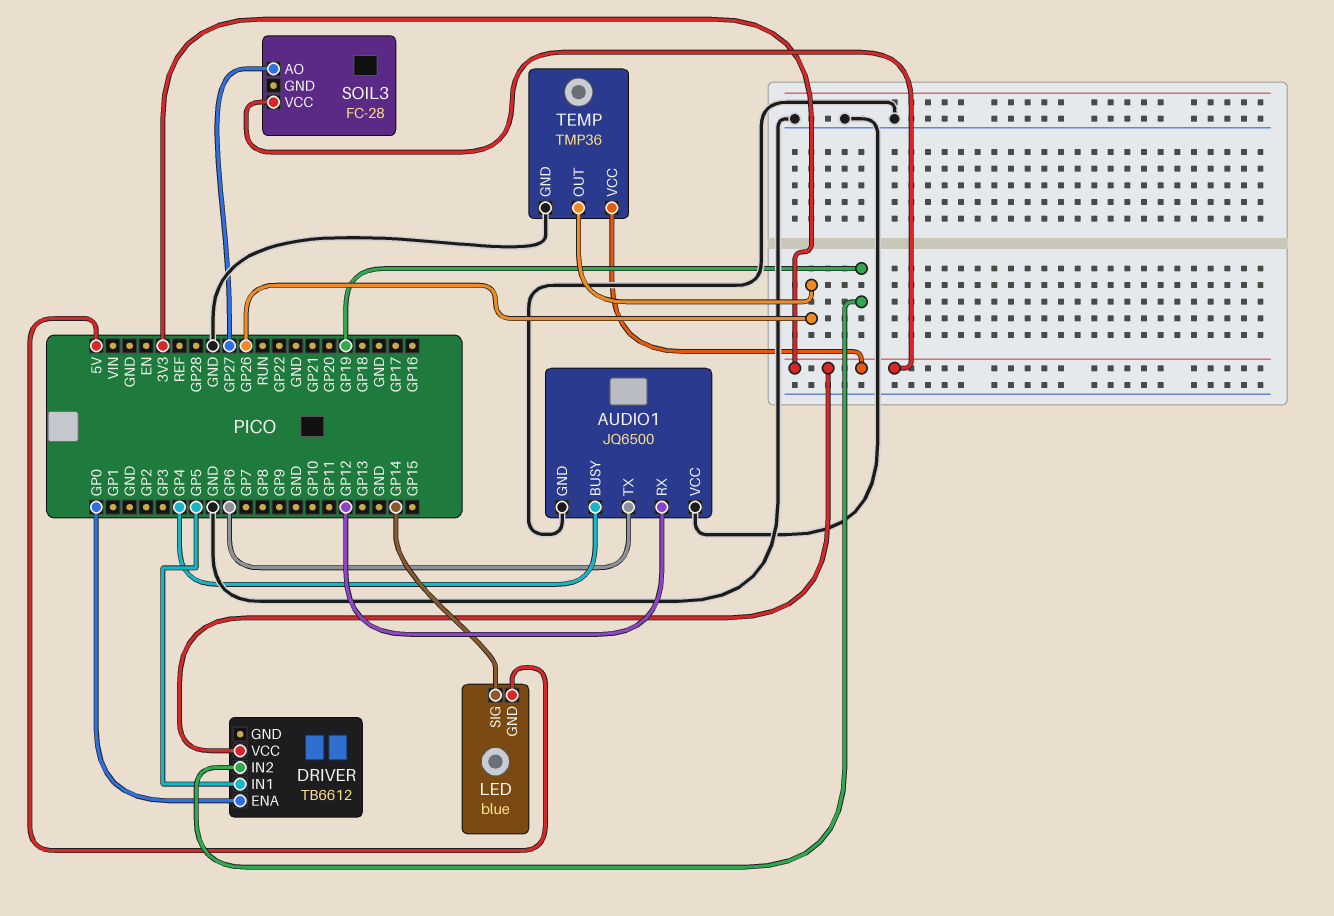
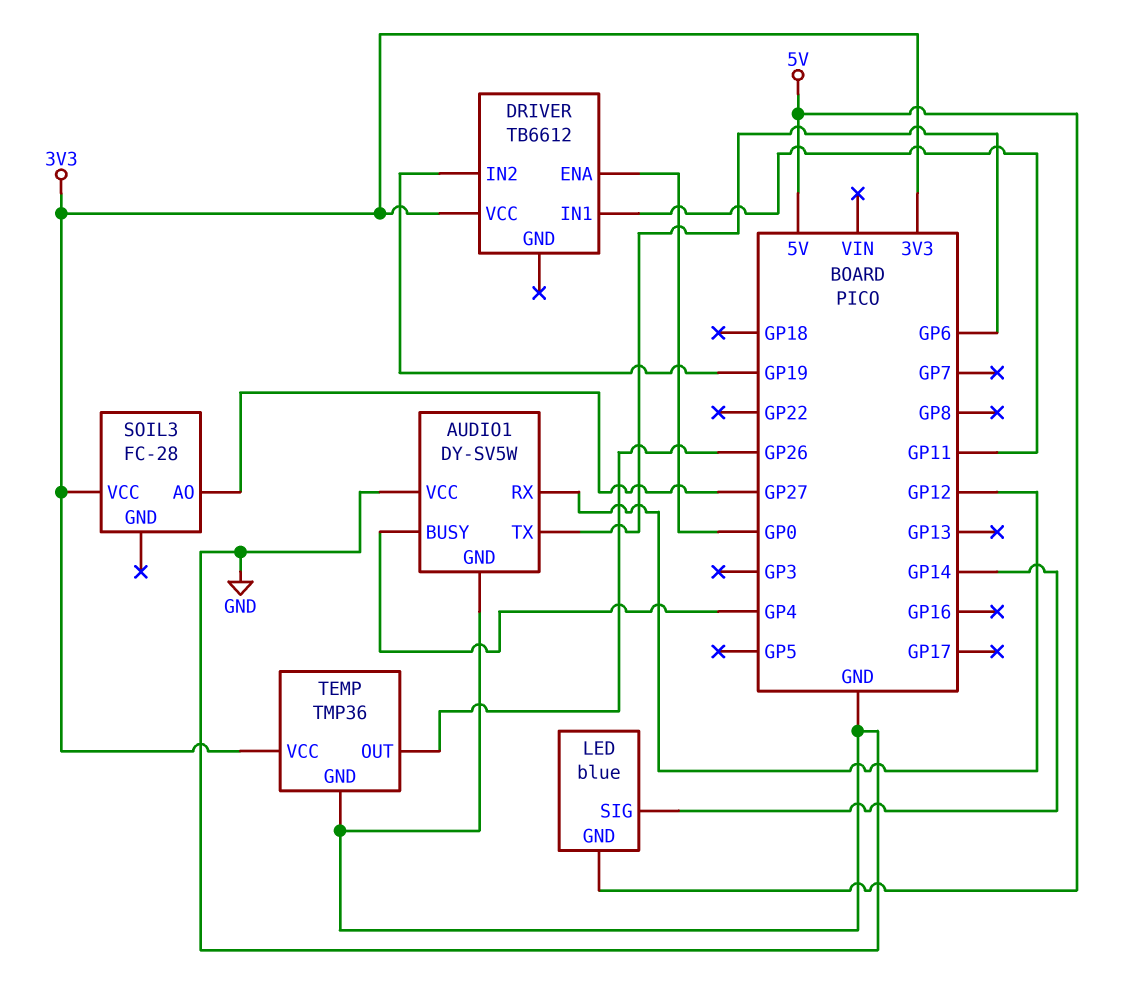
AUDIO1: JQ6500 -> DY-SV5W
DRIVER pin IN1: GP5 -> GP11

